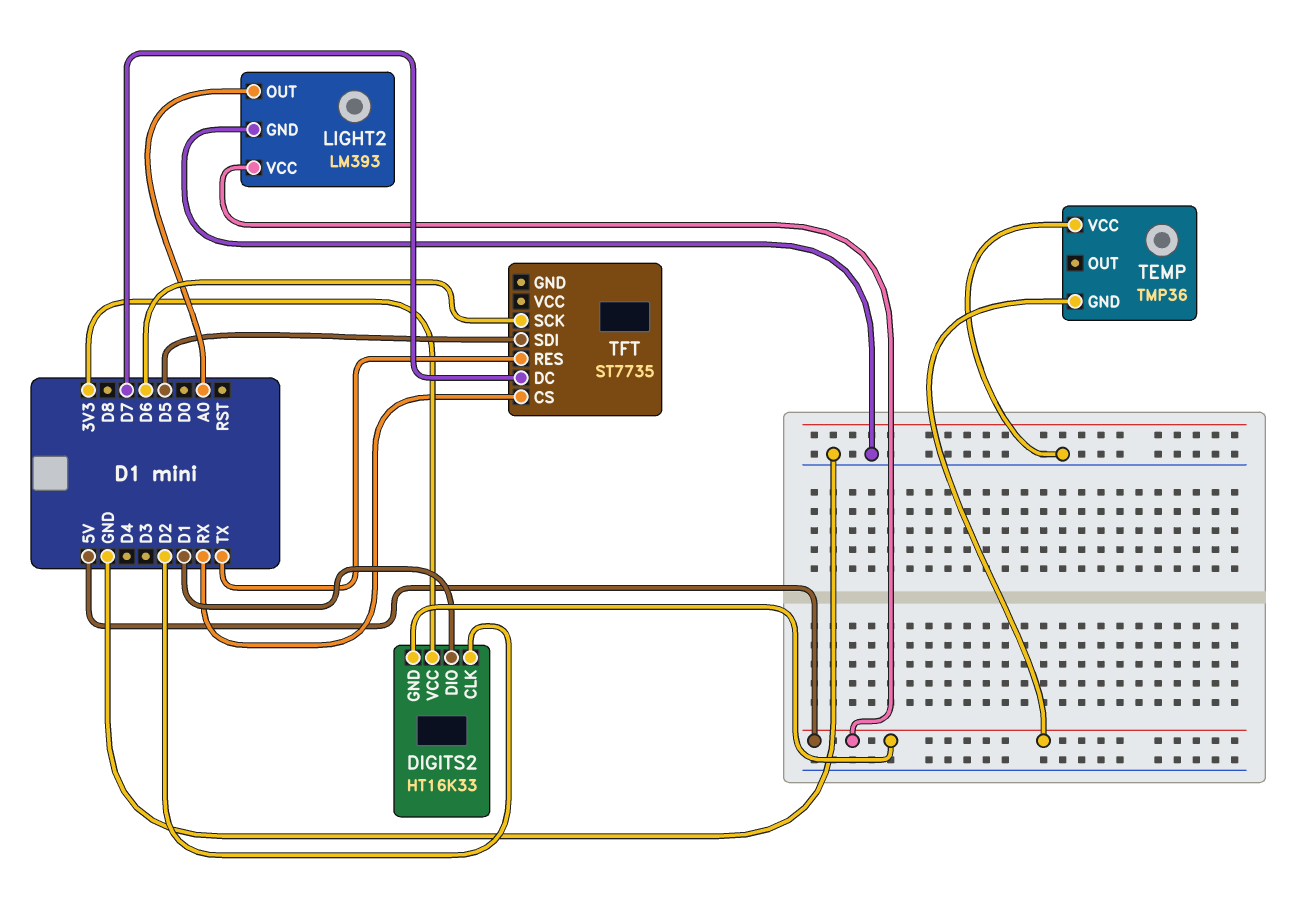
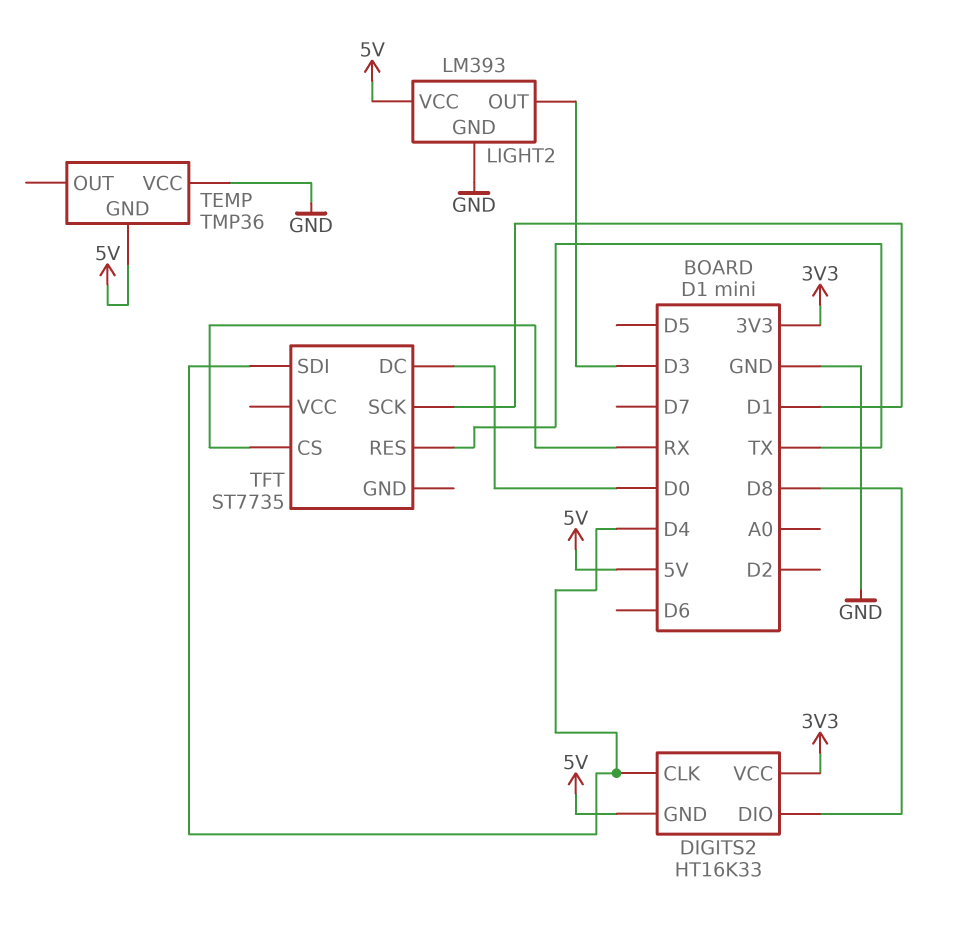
DIGITS2 pin CLK: D2 -> D4
DIGITS2 pin DIO: D1 -> D8
LIGHT2 pin OUT: A0 -> D3
TFT pin DC: D7 -> D0
TFT pin SCK: D6 -> D1
TFT pin SDI: D5 -> D4

